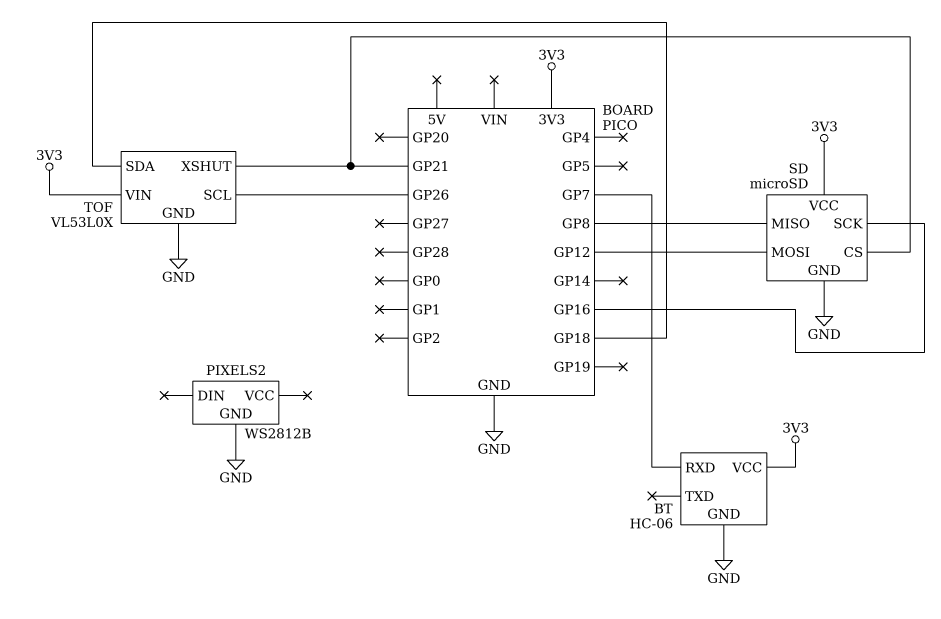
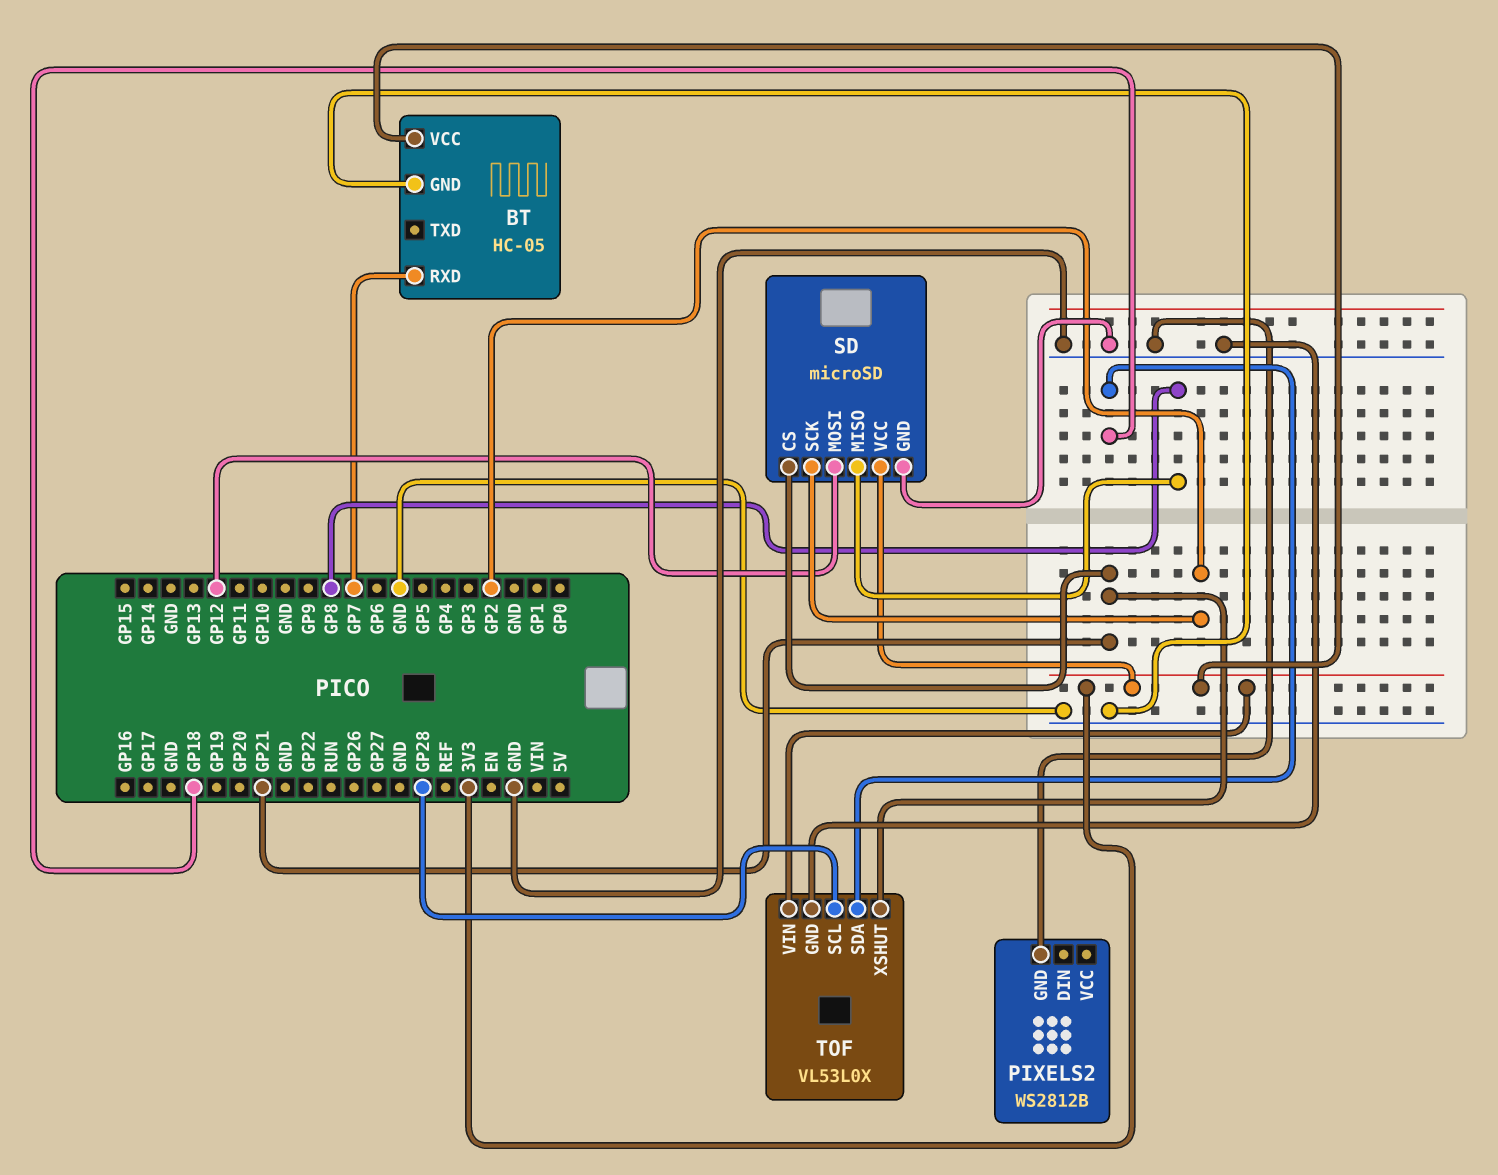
BT: HC-06 -> HC-05
SD pin SCK: GP16 -> GP2
TOF pin SCL: GP26 -> GP28

